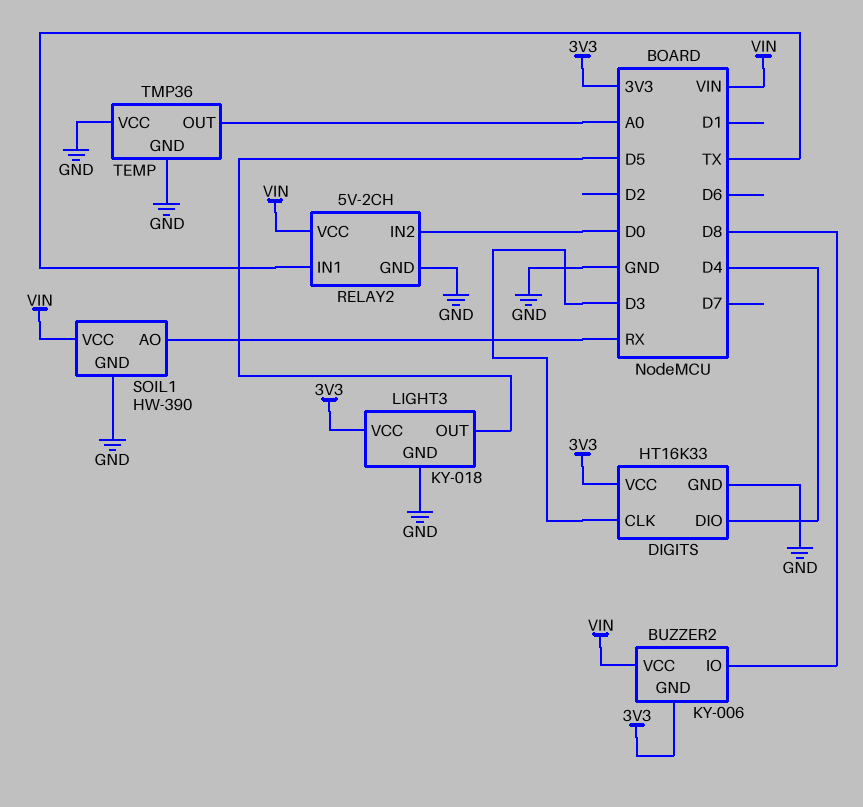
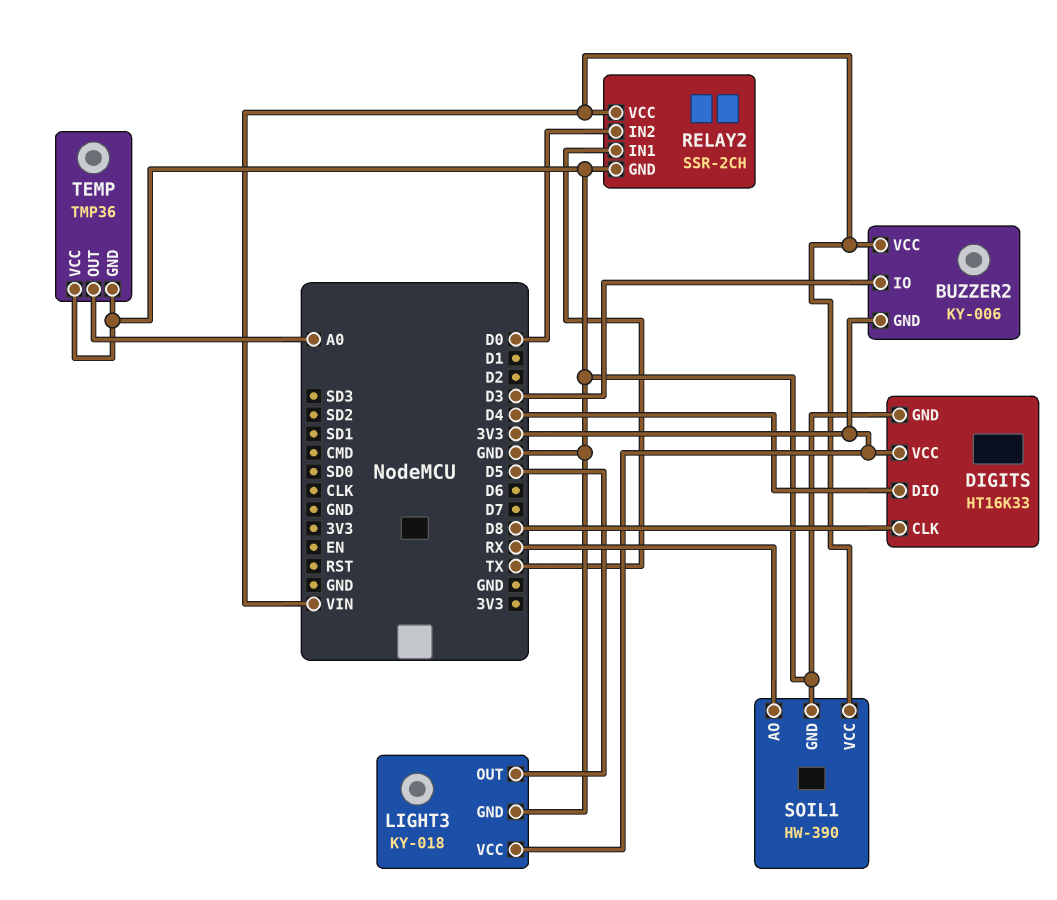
BUZZER2 pin IO: D8 -> D3
DIGITS pin CLK: D3 -> D8
RELAY2: 5V-2CH -> SSR-2CH

